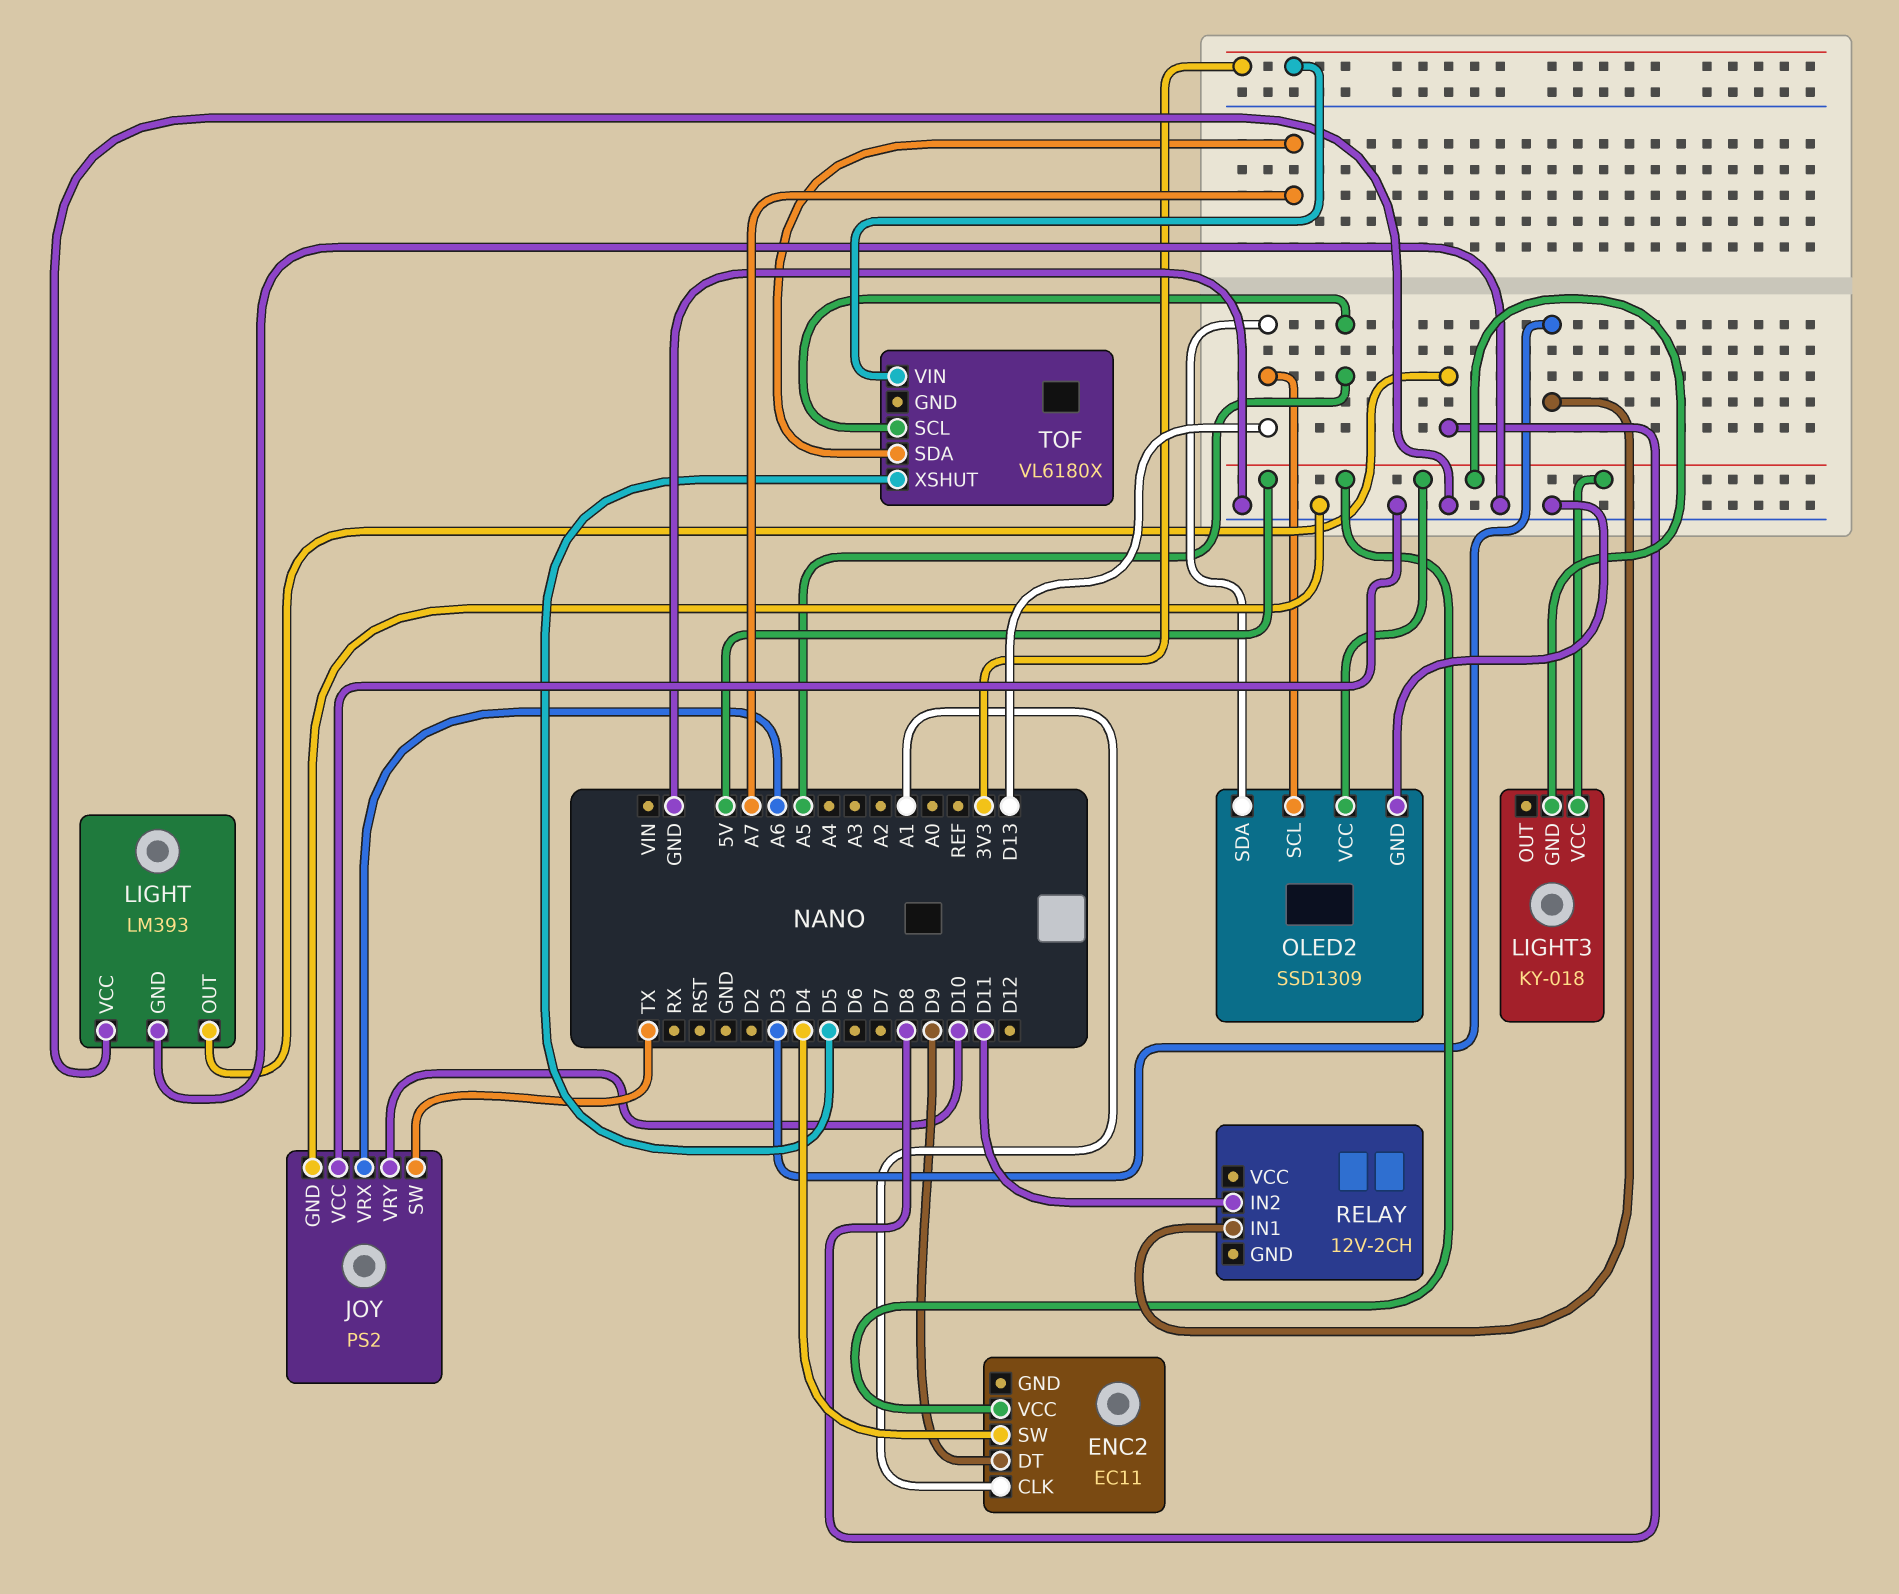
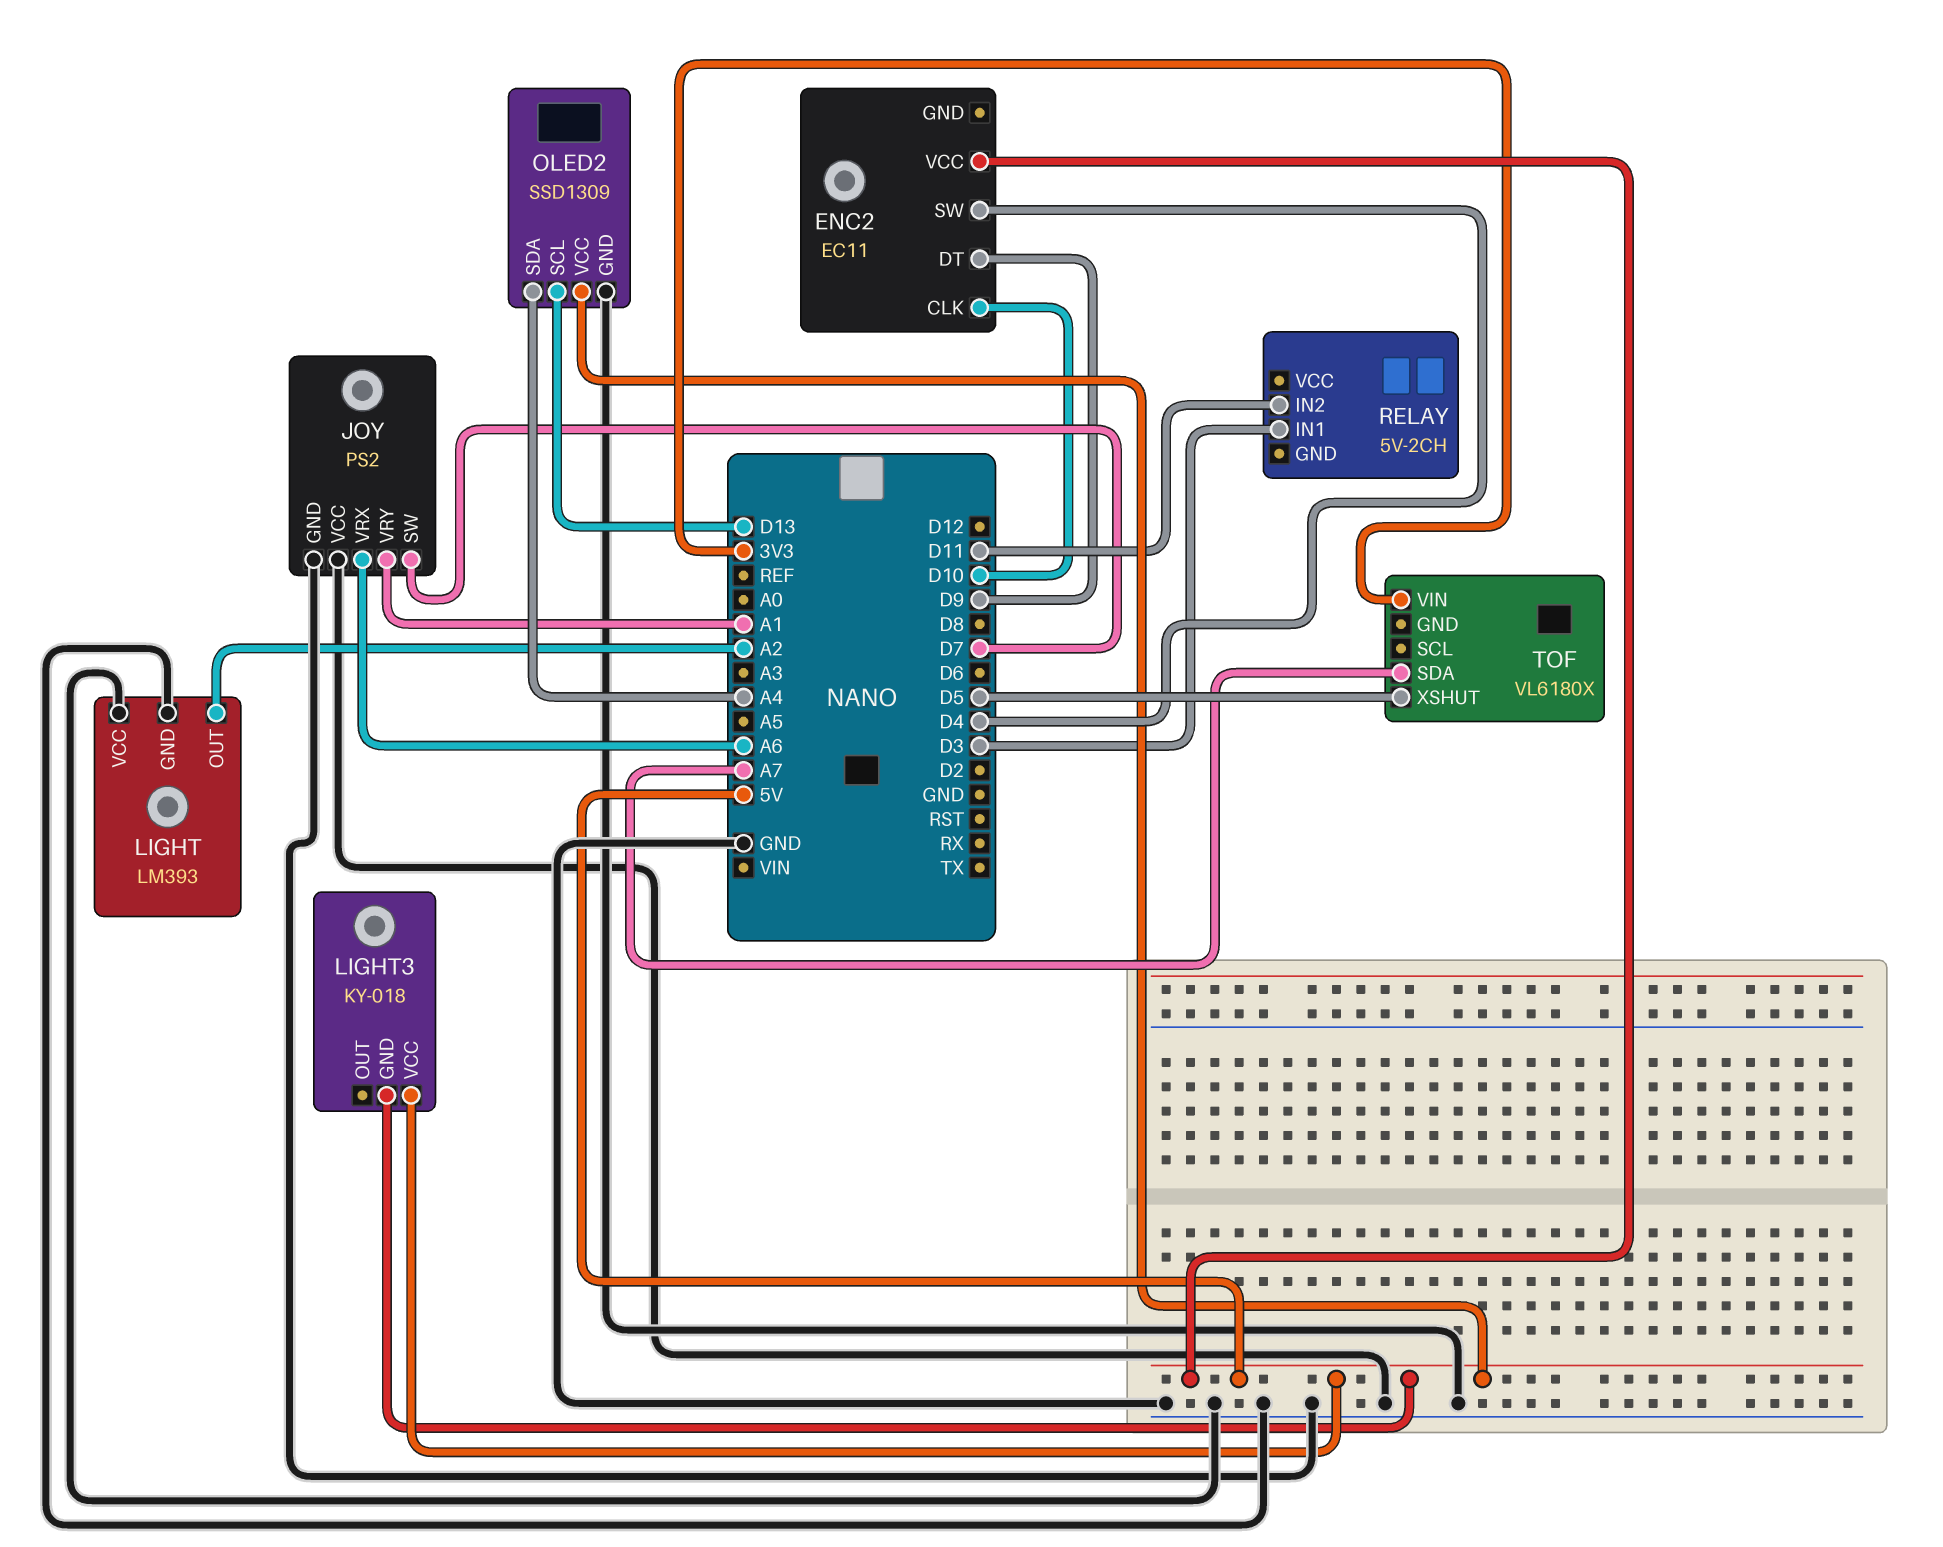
ENC2 pin CLK: A1 -> D10
JOY pin SW: TX -> D7
JOY pin VRY: D10 -> A1
LIGHT pin OUT: D8 -> A2
OLED2 pin SDA: D13 -> A4
RELAY: 12V-2CH -> 5V-2CH
TOF pin SCL: A5 -> none

